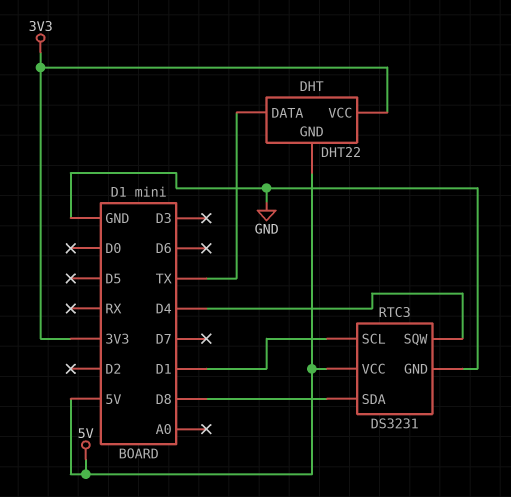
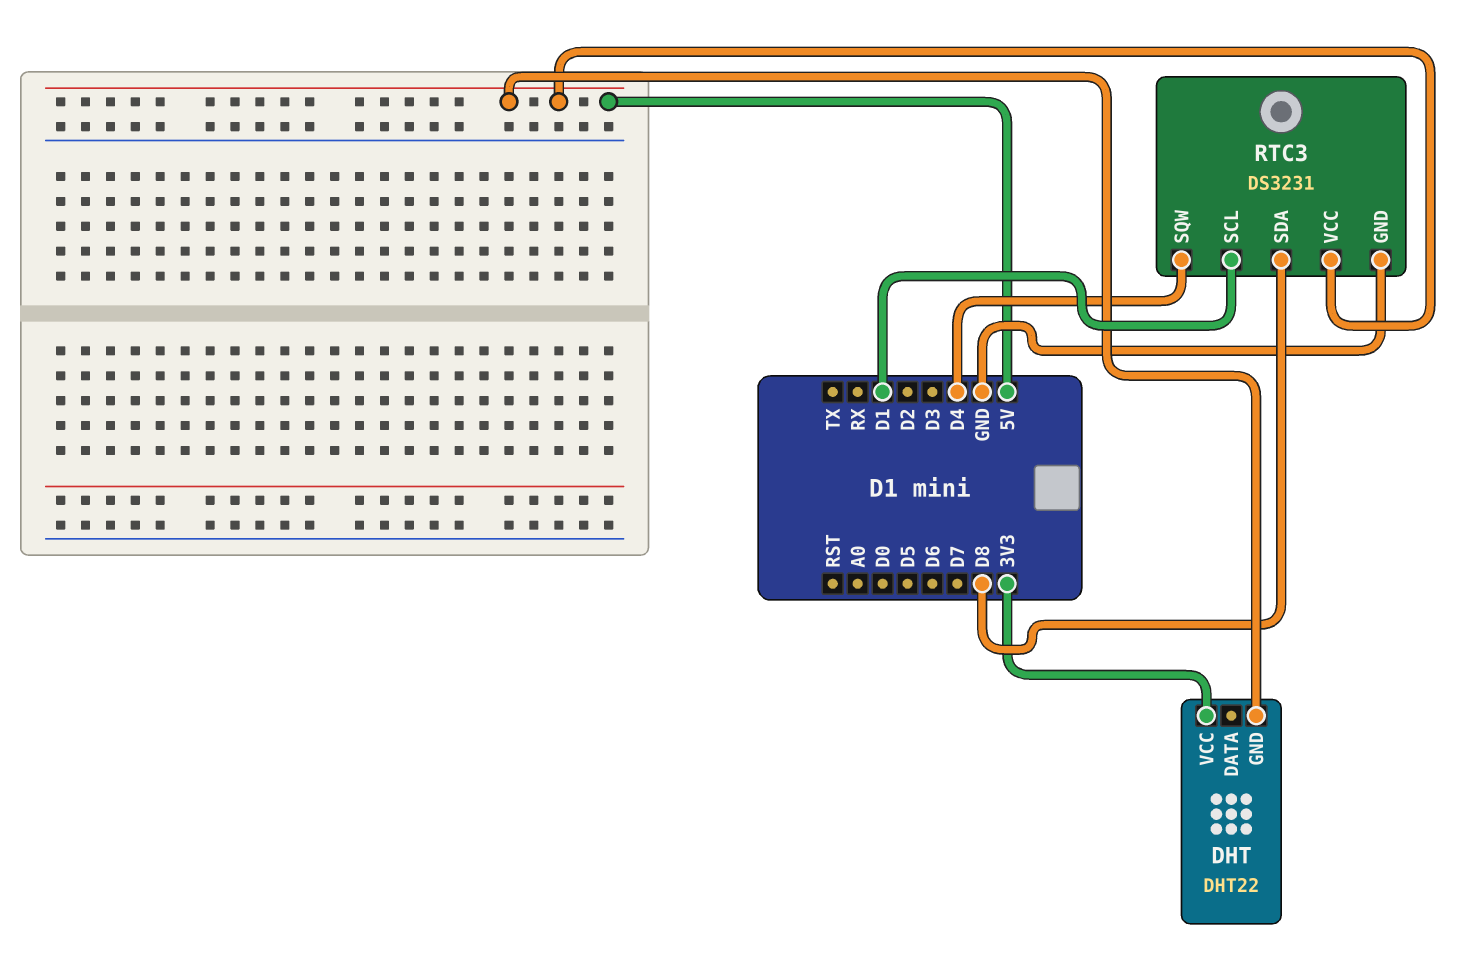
DHT pin DATA: TX -> none

